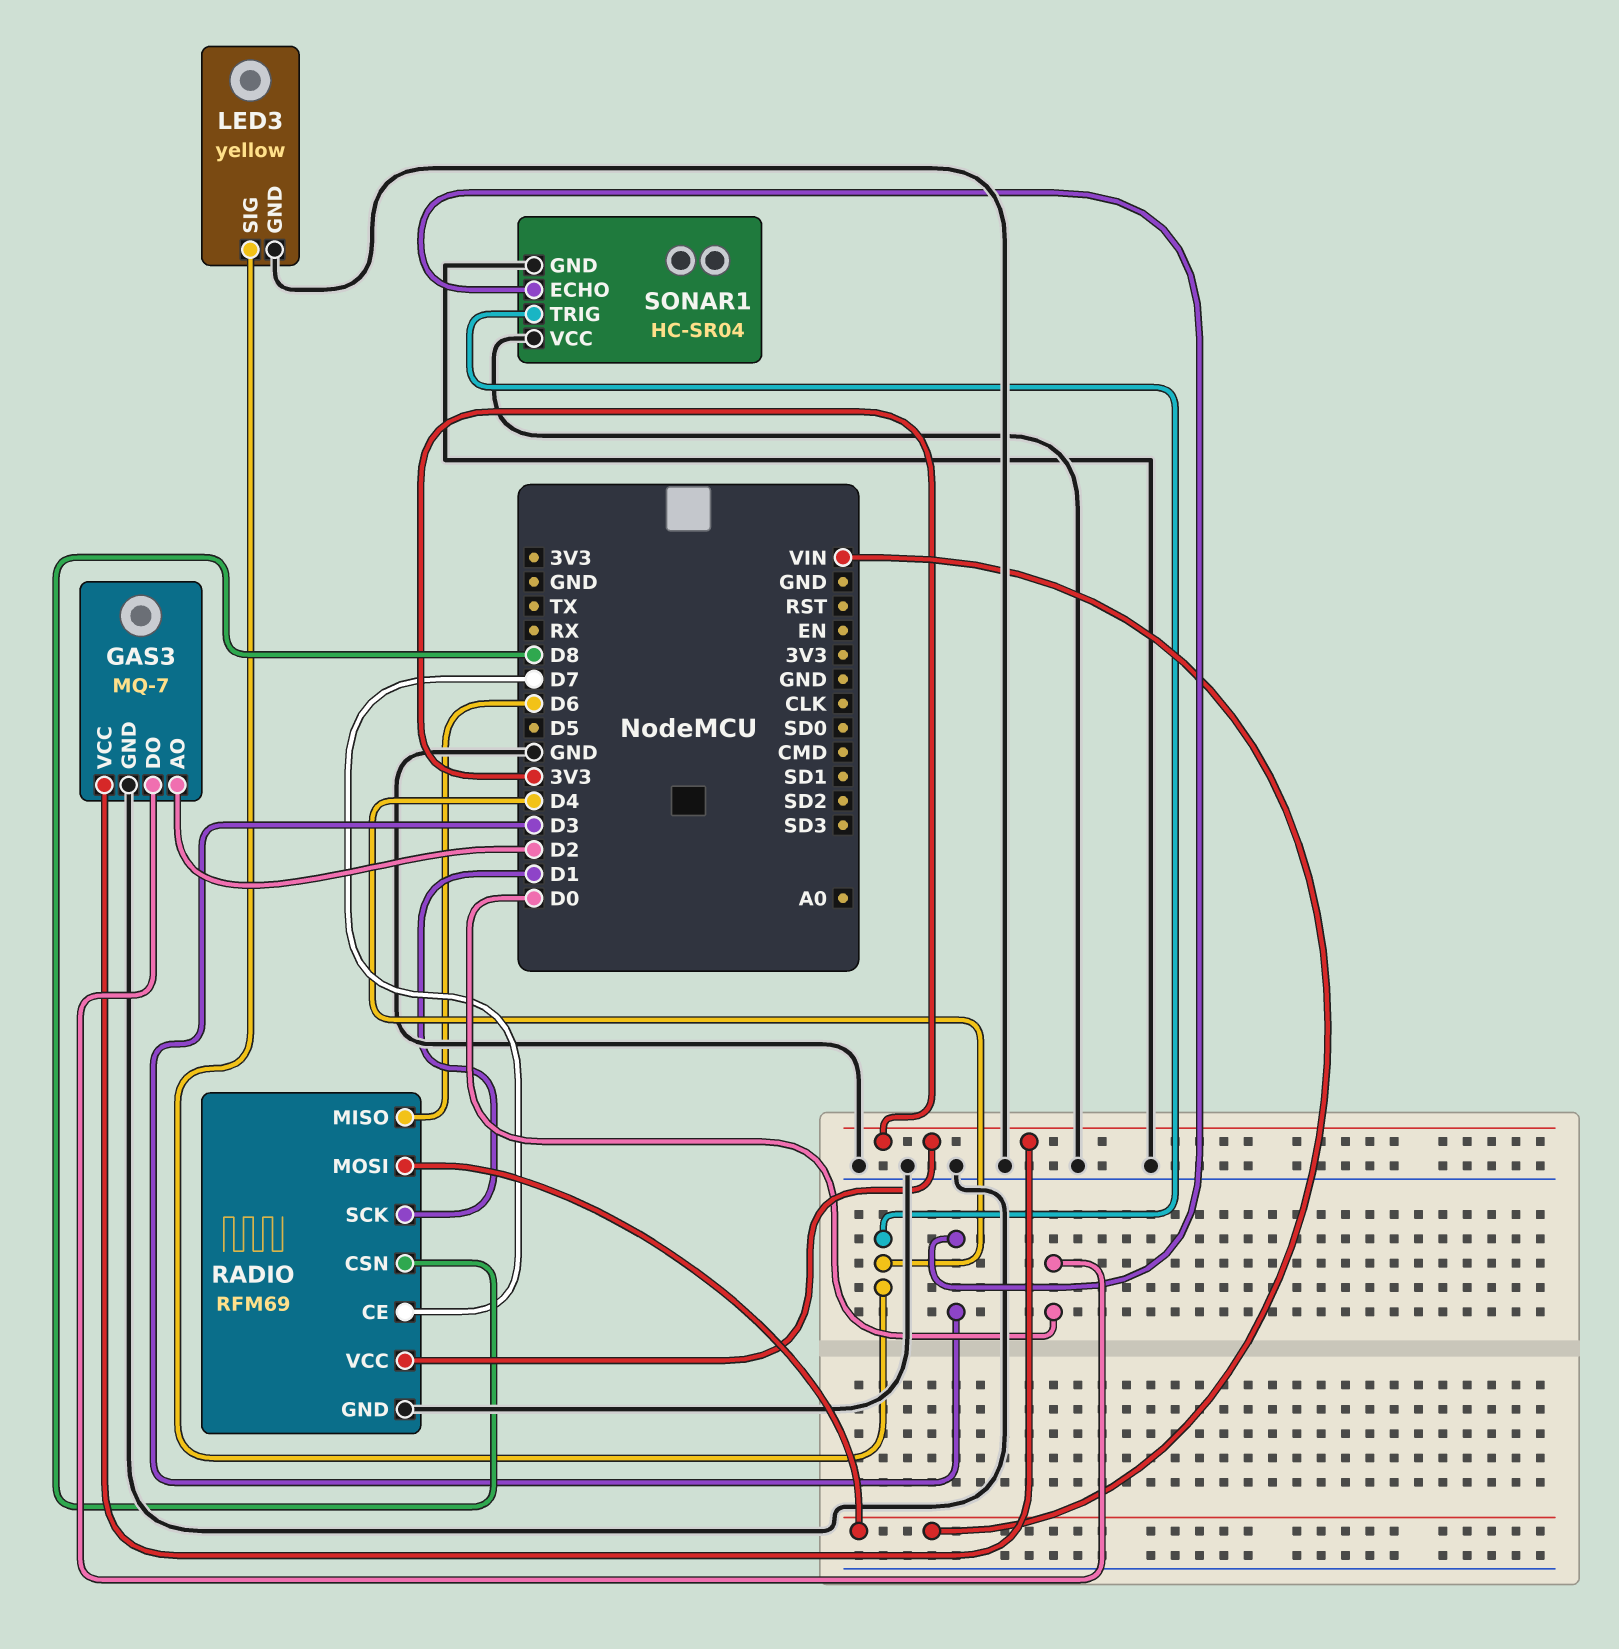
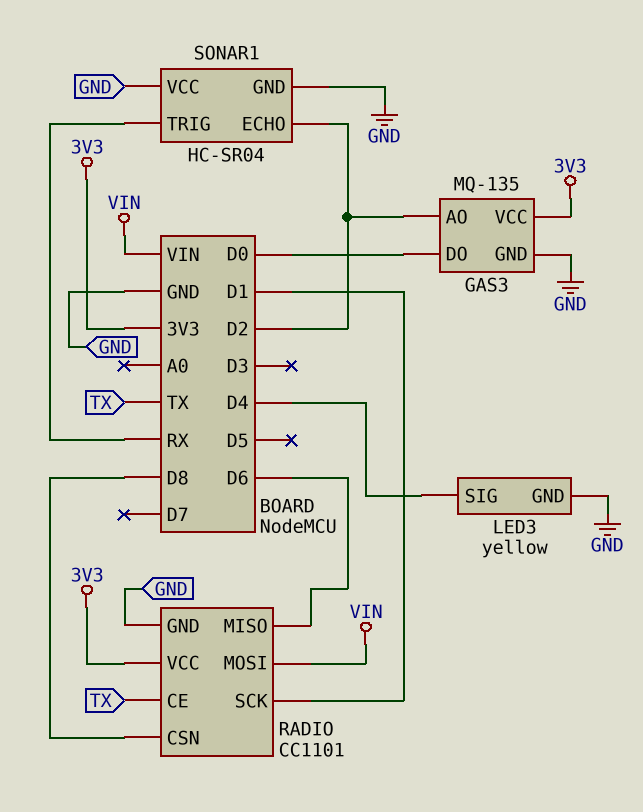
GAS3: MQ-7 -> MQ-135
RADIO: RFM69 -> CC1101
RADIO pin CE: D7 -> TX
SONAR1 pin ECHO: D3 -> D2
SONAR1 pin TRIG: D4 -> RX

